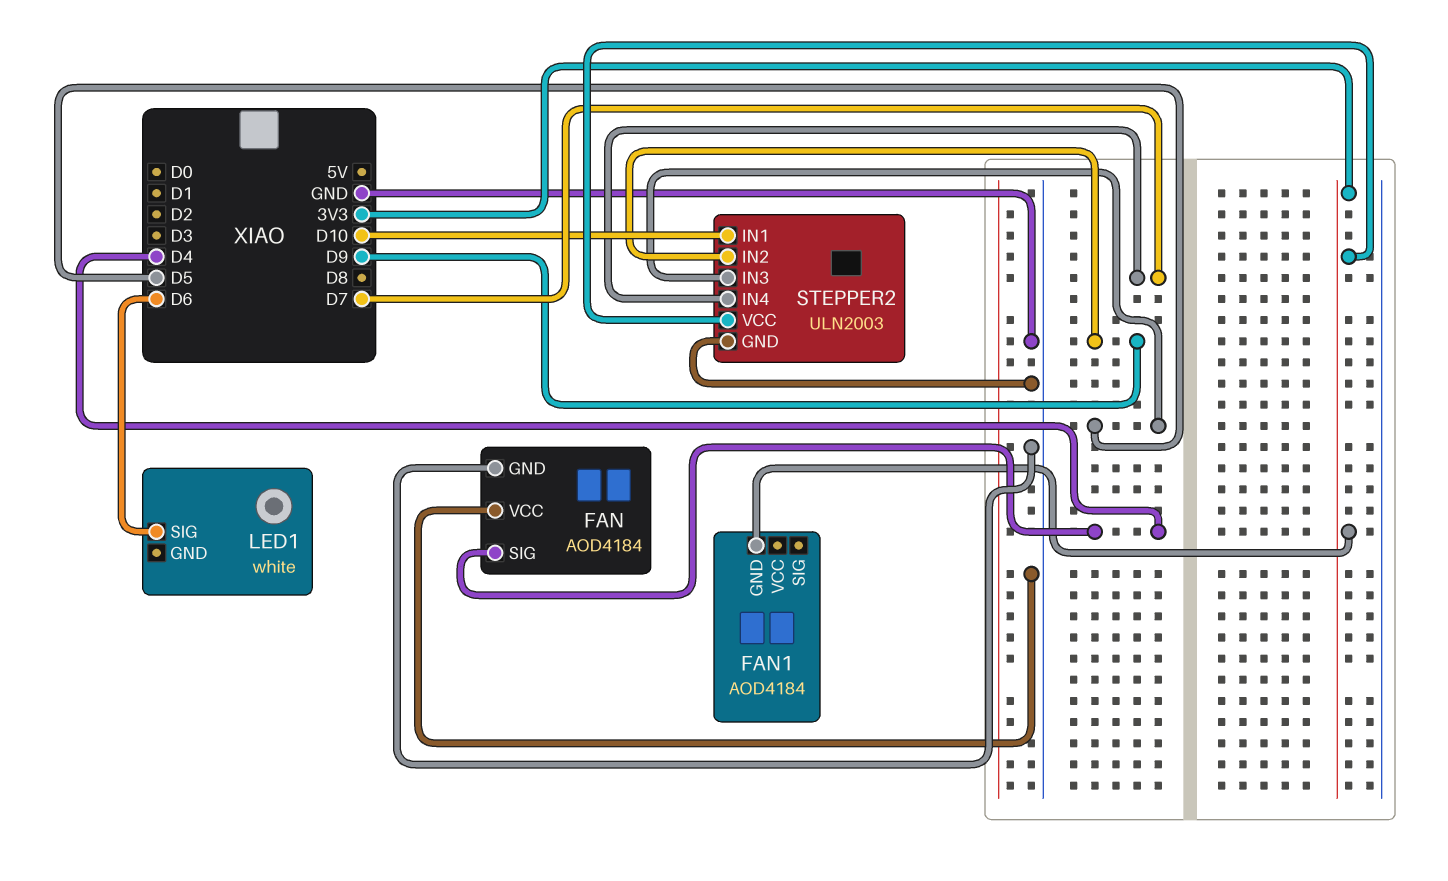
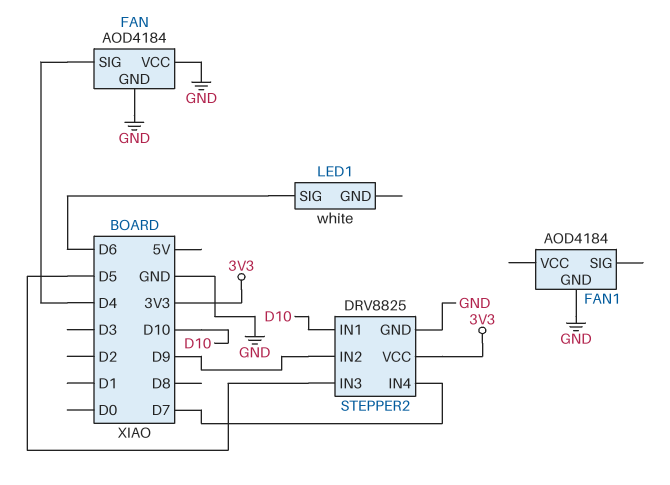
FAN1 pin GND: 3V3 -> GND
STEPPER2: ULN2003 -> DRV8825

